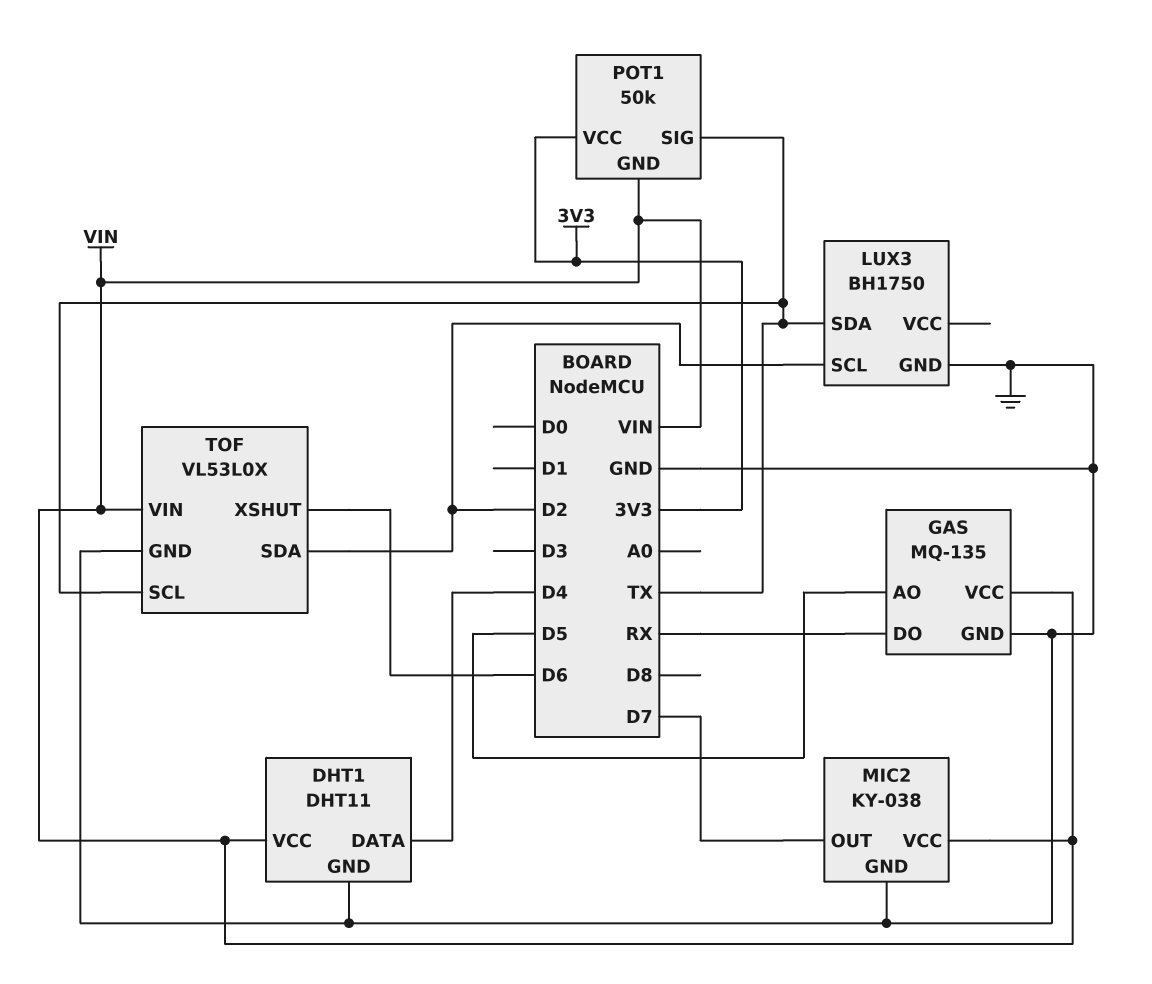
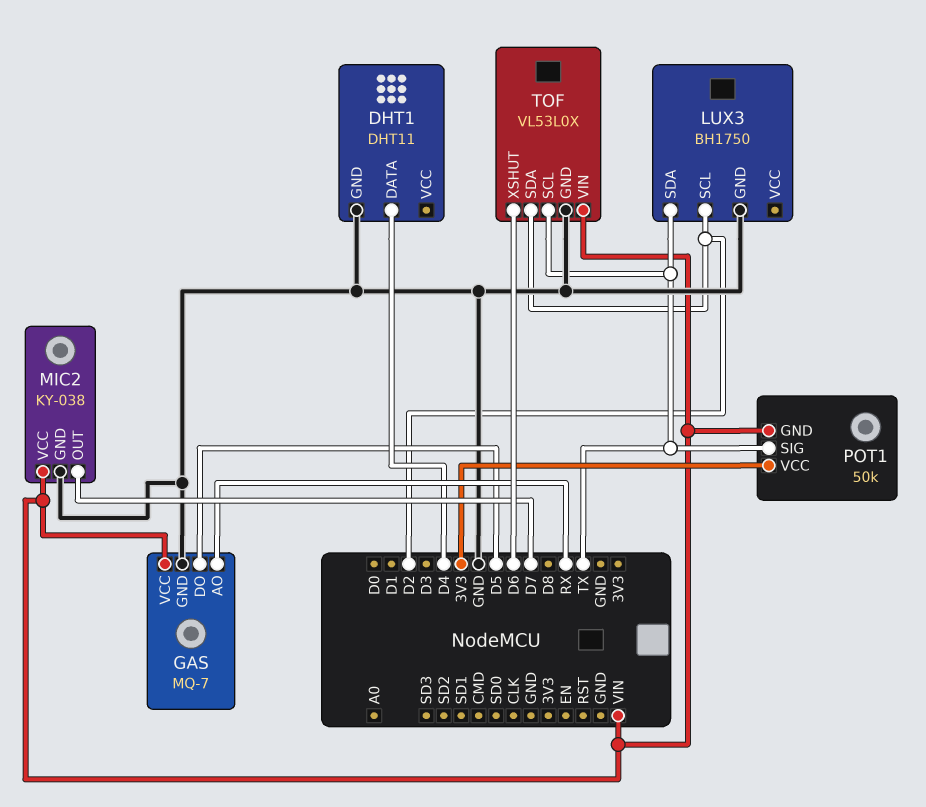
DHT1 pin VCC: VIN -> none
GAS: MQ-135 -> MQ-7
GAS pin AO: D5 -> RX
GAS pin DO: RX -> D5

